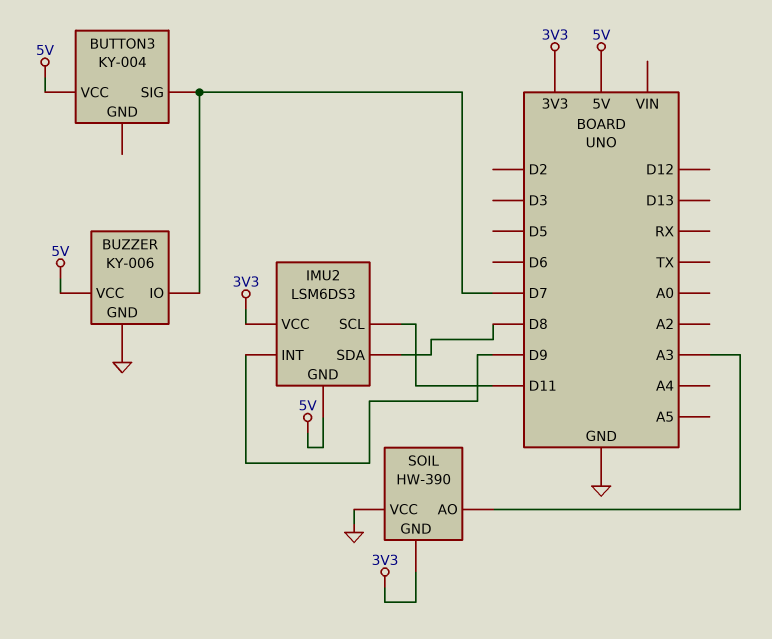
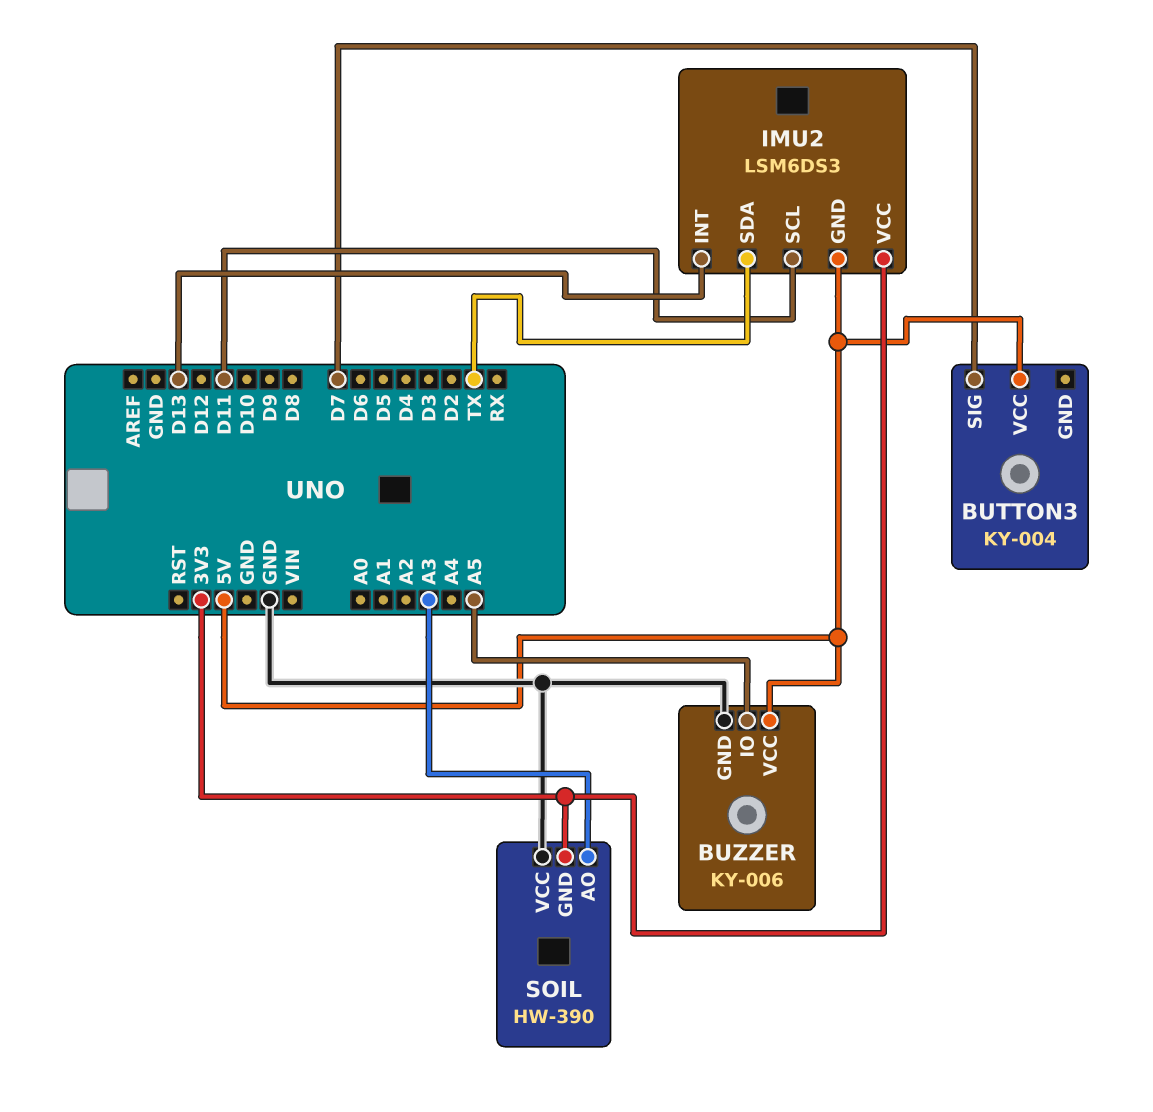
BUZZER pin IO: D7 -> A5
IMU2 pin INT: D9 -> D13
IMU2 pin SDA: D8 -> TX

